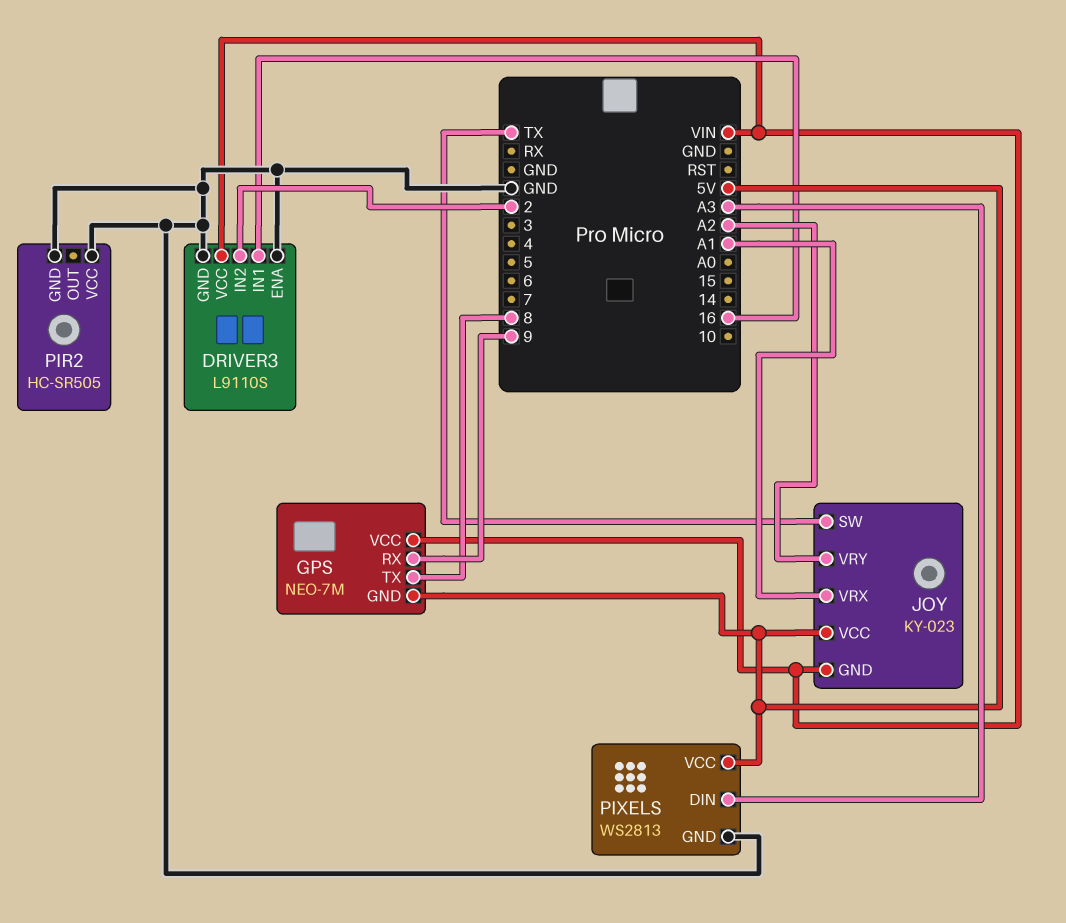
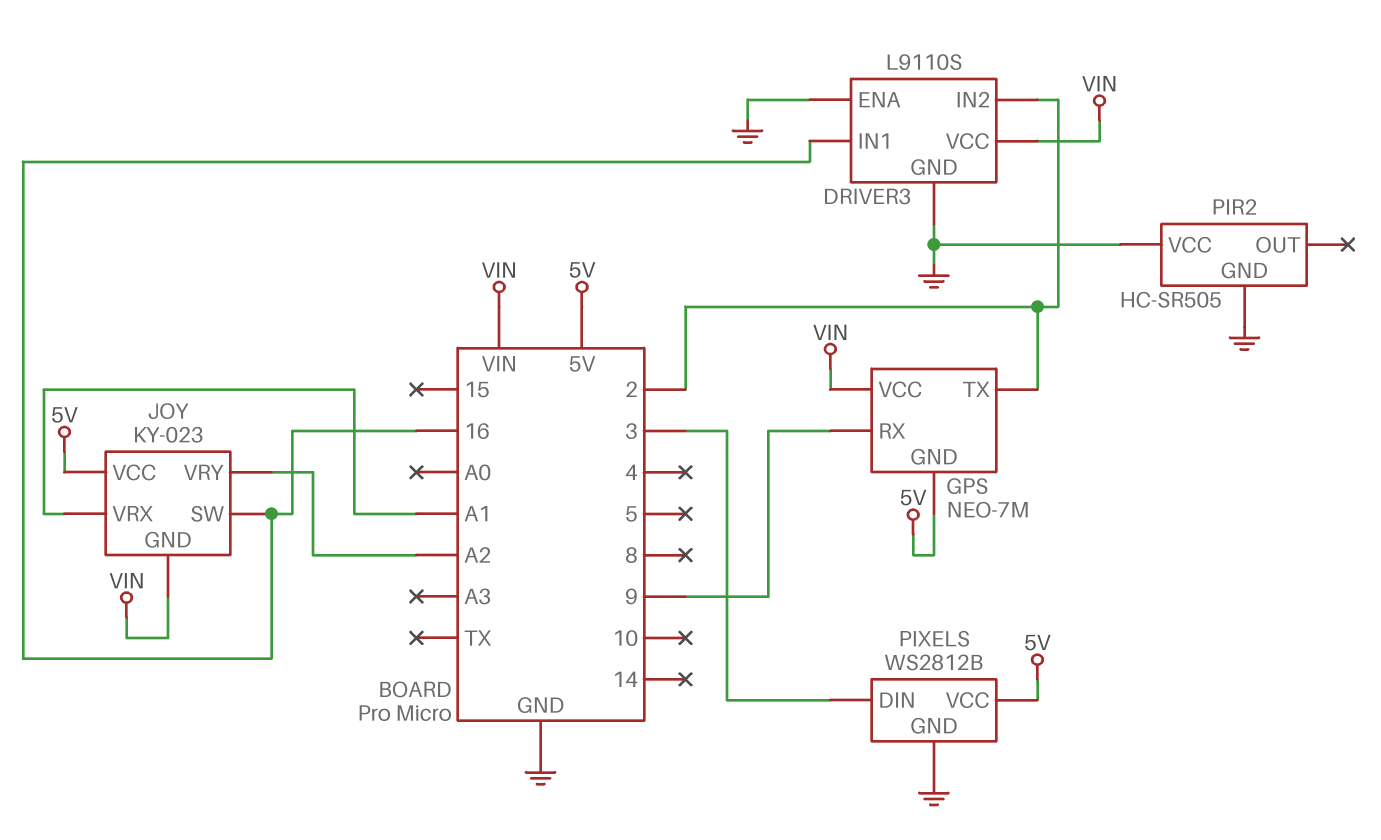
GPS pin TX: 8 -> 2
JOY pin SW: TX -> 16
PIXELS: WS2813 -> WS2812B
PIXELS pin DIN: A3 -> 3

